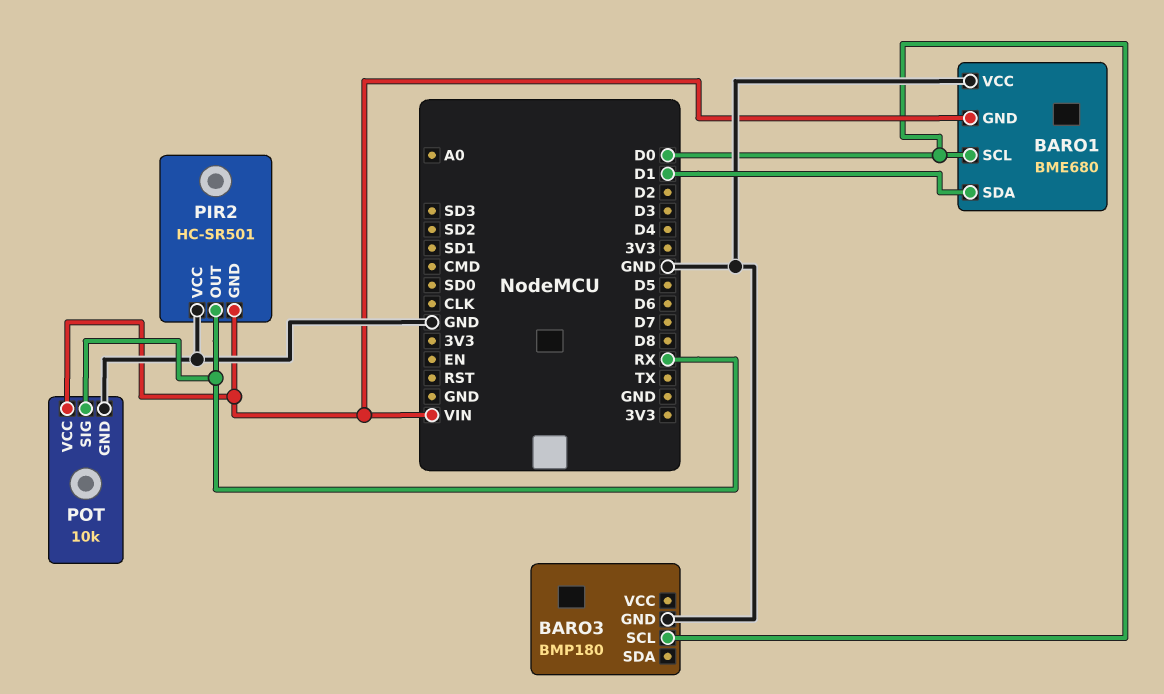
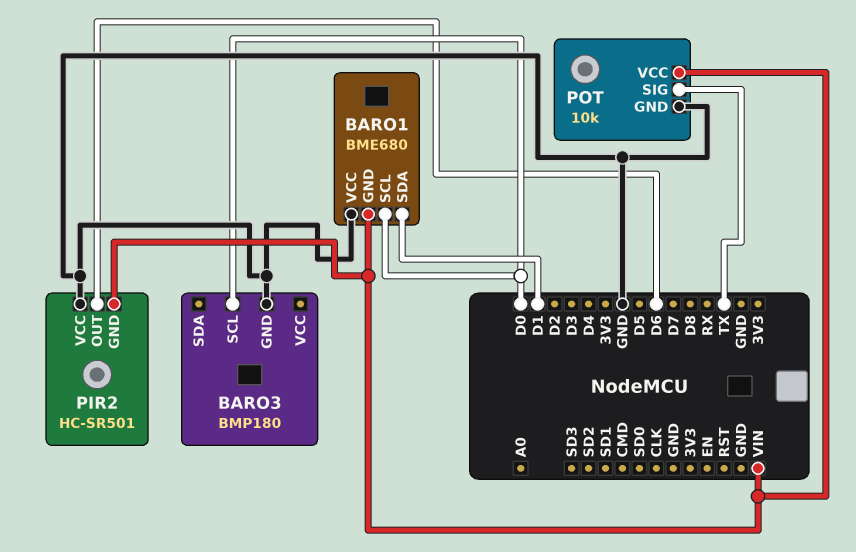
PIR2 pin OUT: RX -> D6
POT pin SIG: RX -> TX

